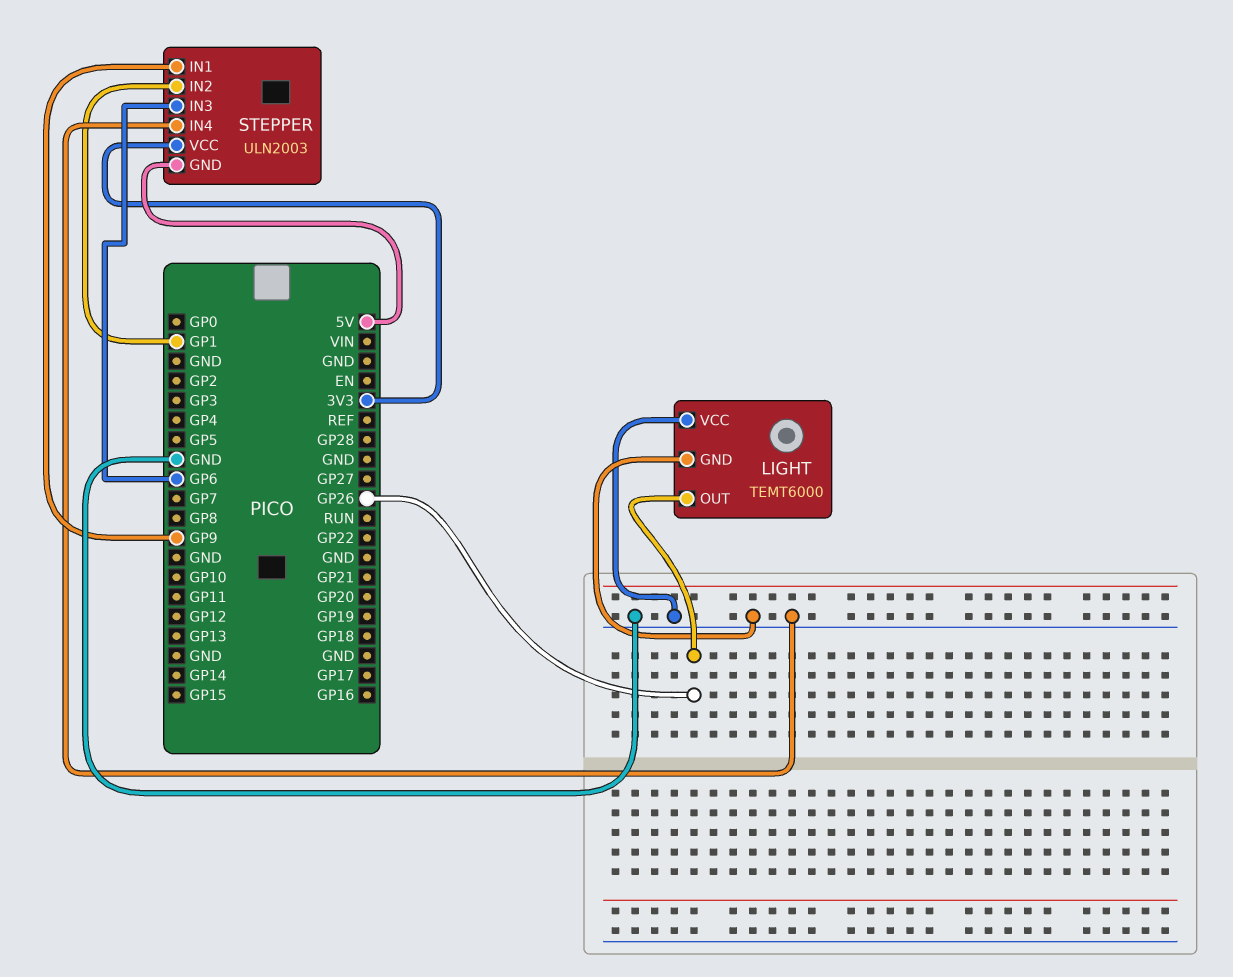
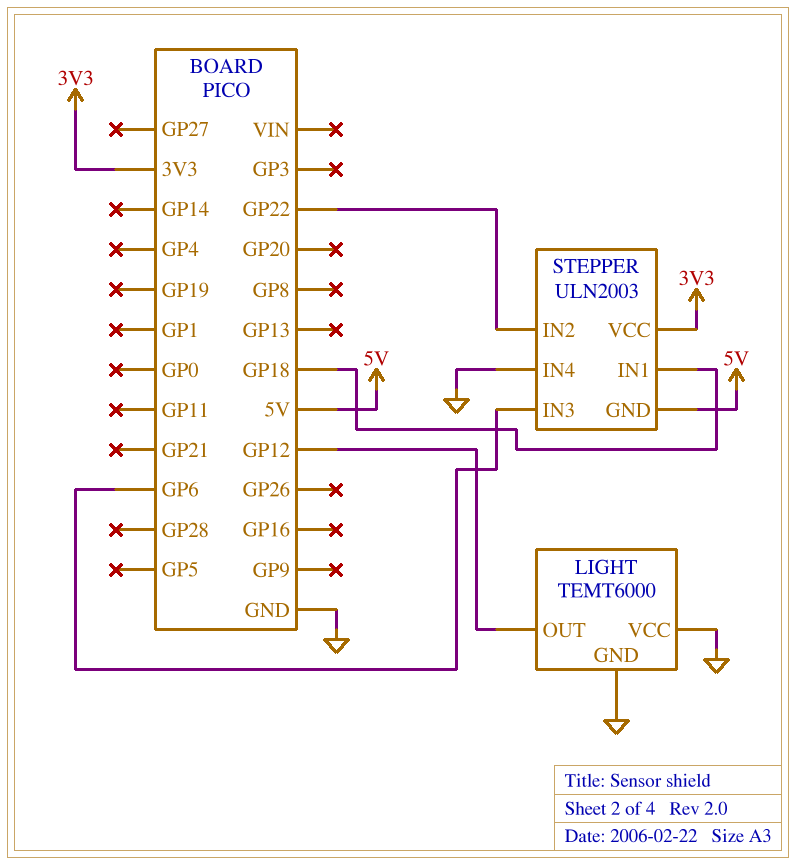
LIGHT pin OUT: GP26 -> GP12
STEPPER pin IN1: GP9 -> GP18
STEPPER pin IN2: GP1 -> GP22

